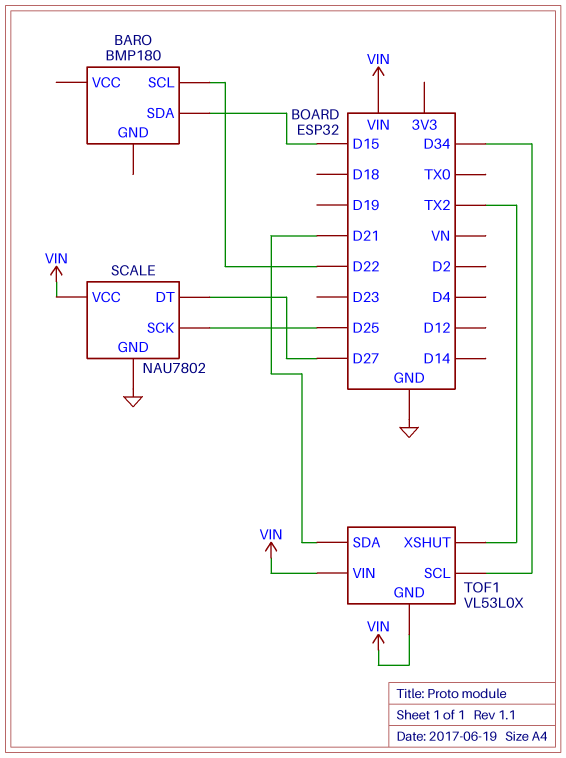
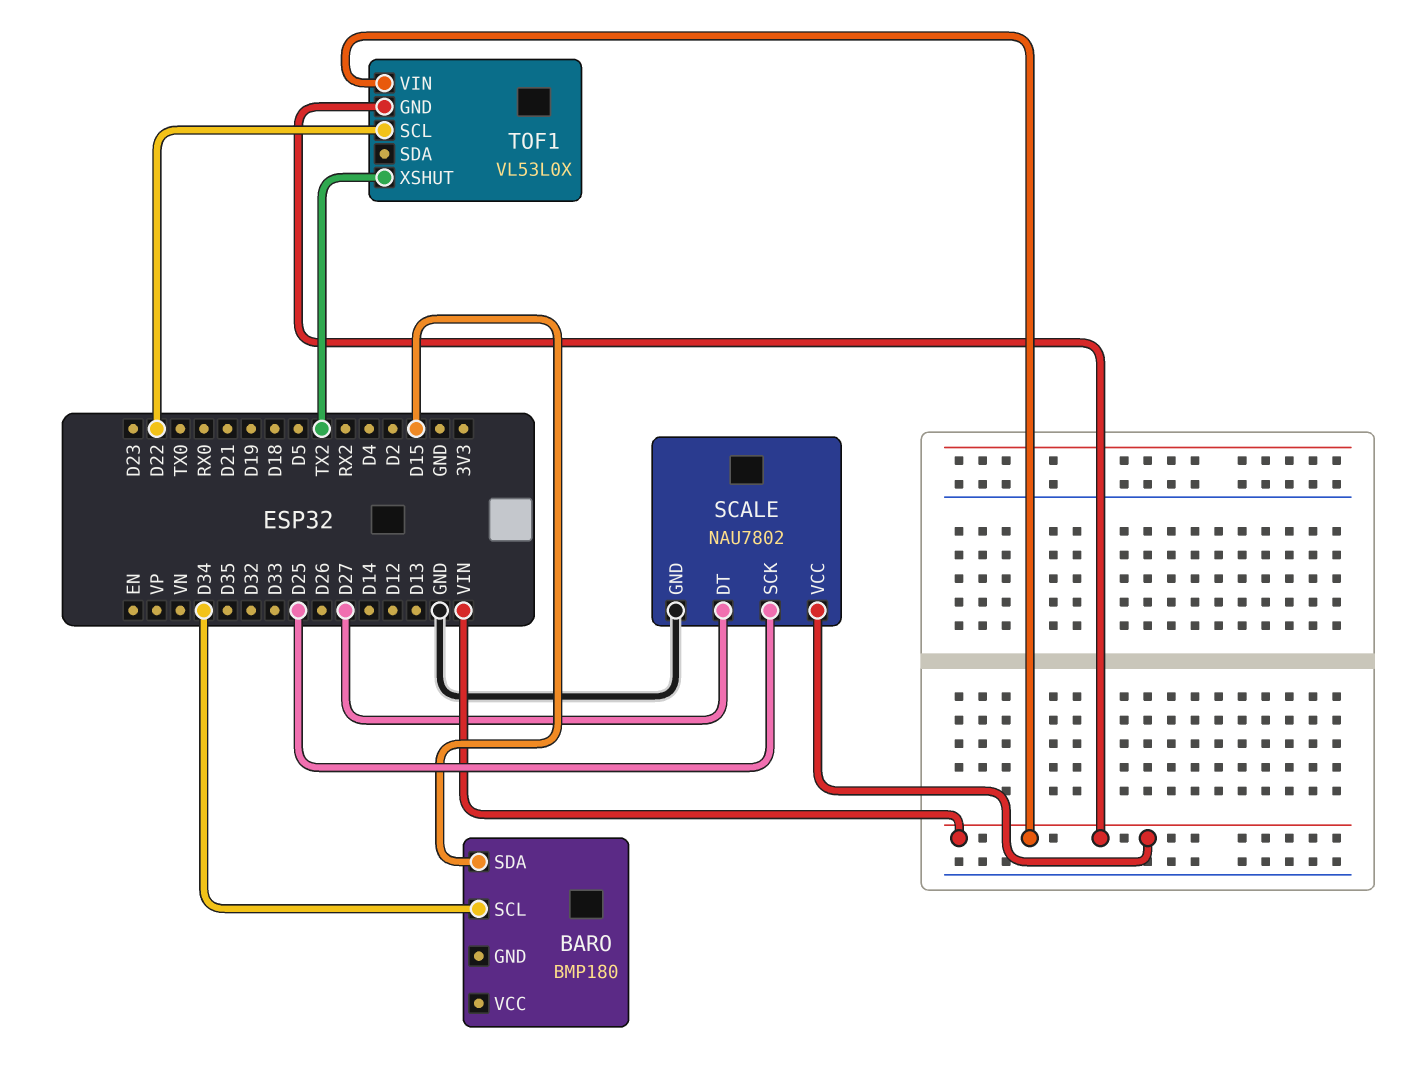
BARO pin SCL: D22 -> D34
TOF1 pin SCL: D34 -> D22
TOF1 pin SDA: D21 -> none

